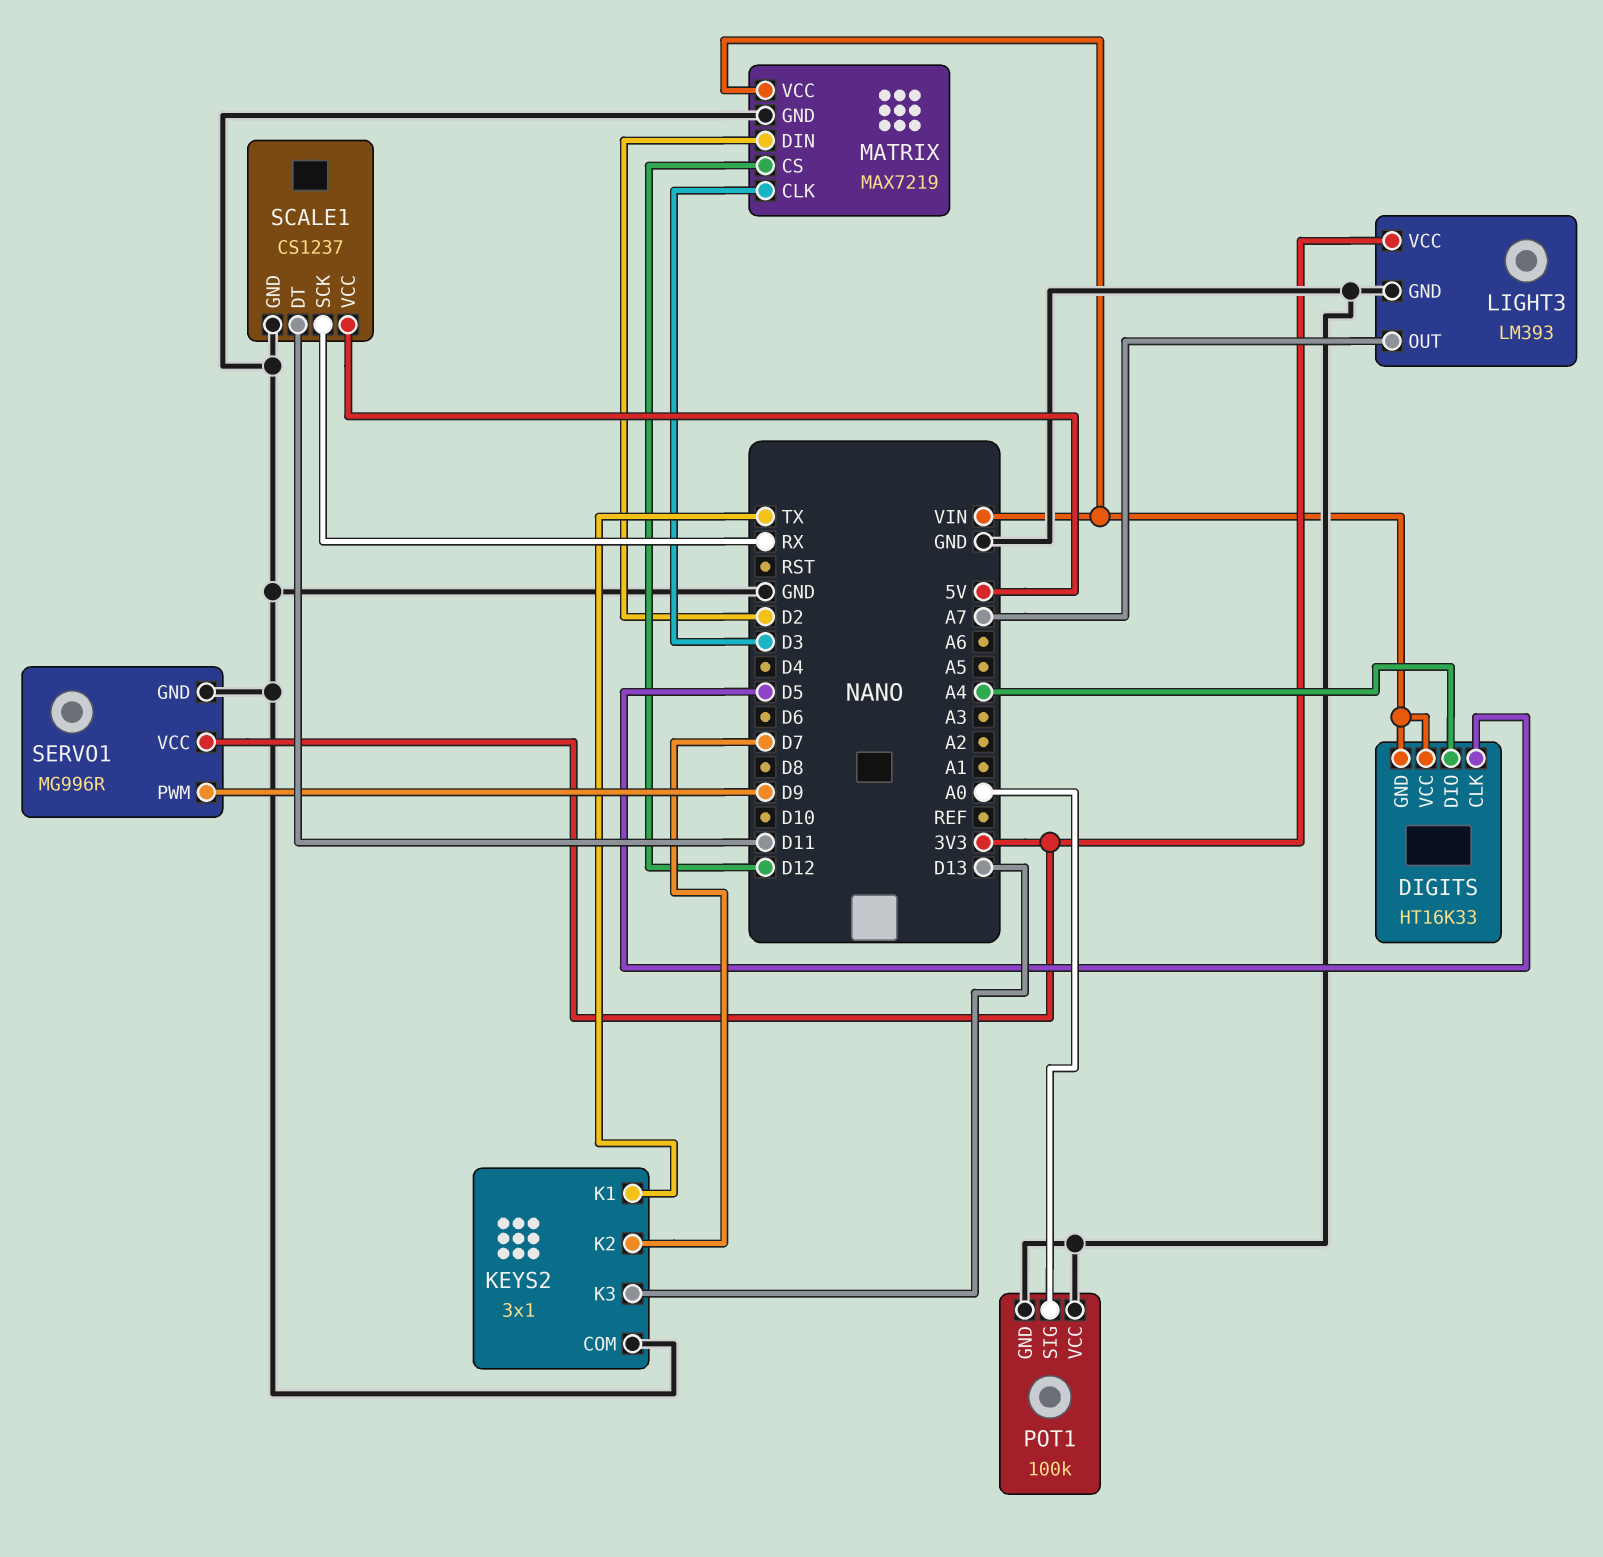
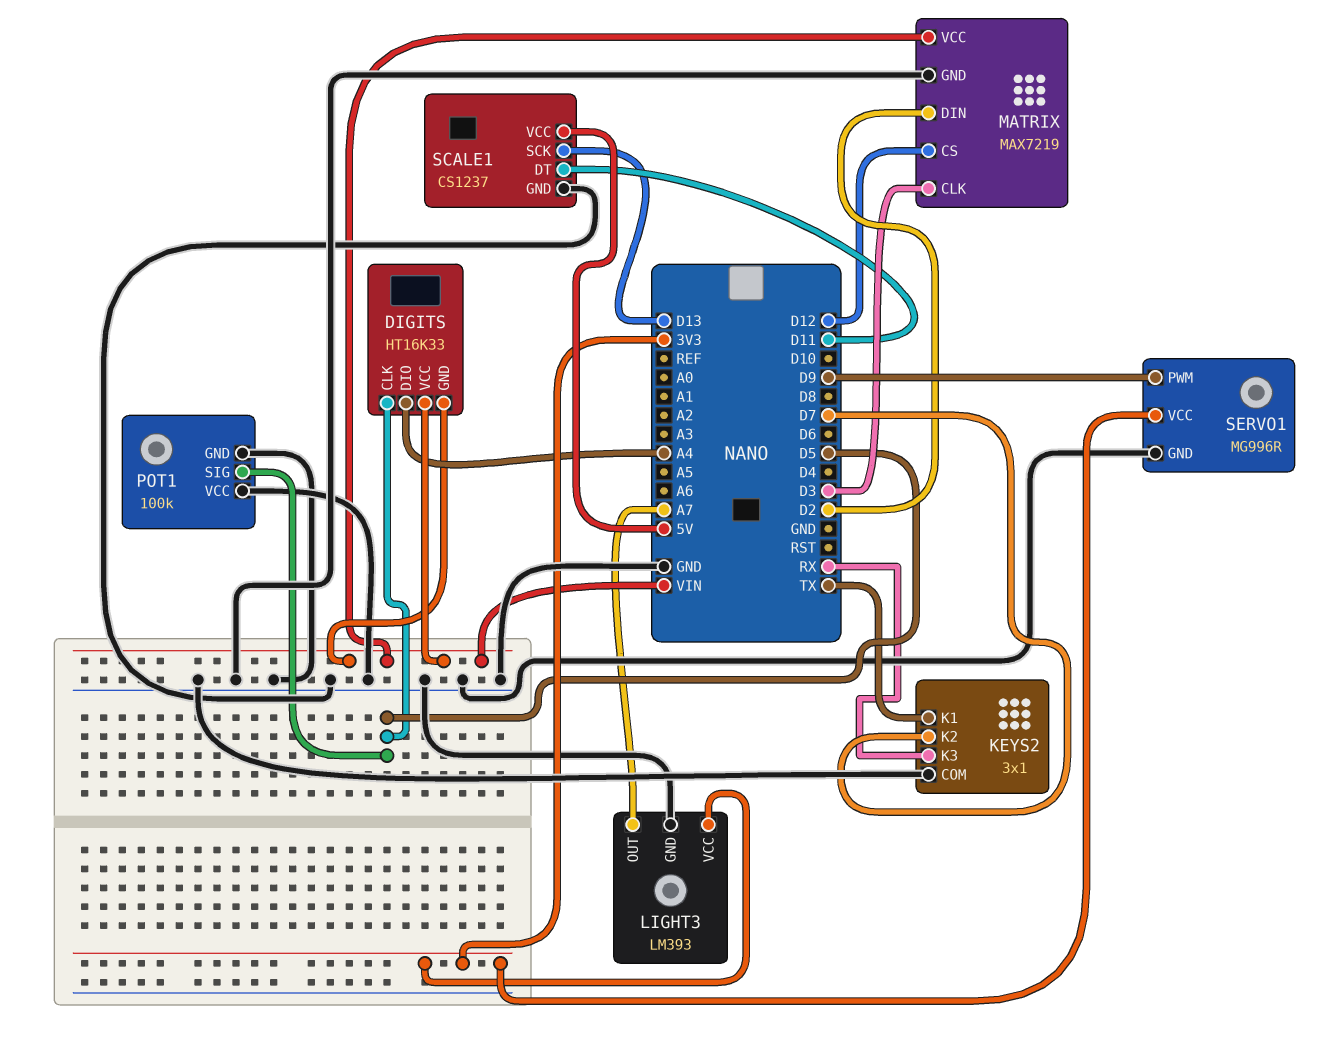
KEYS2 pin K3: D13 -> RX
POT1 pin SIG: A0 -> D5
SCALE1 pin SCK: RX -> D13

